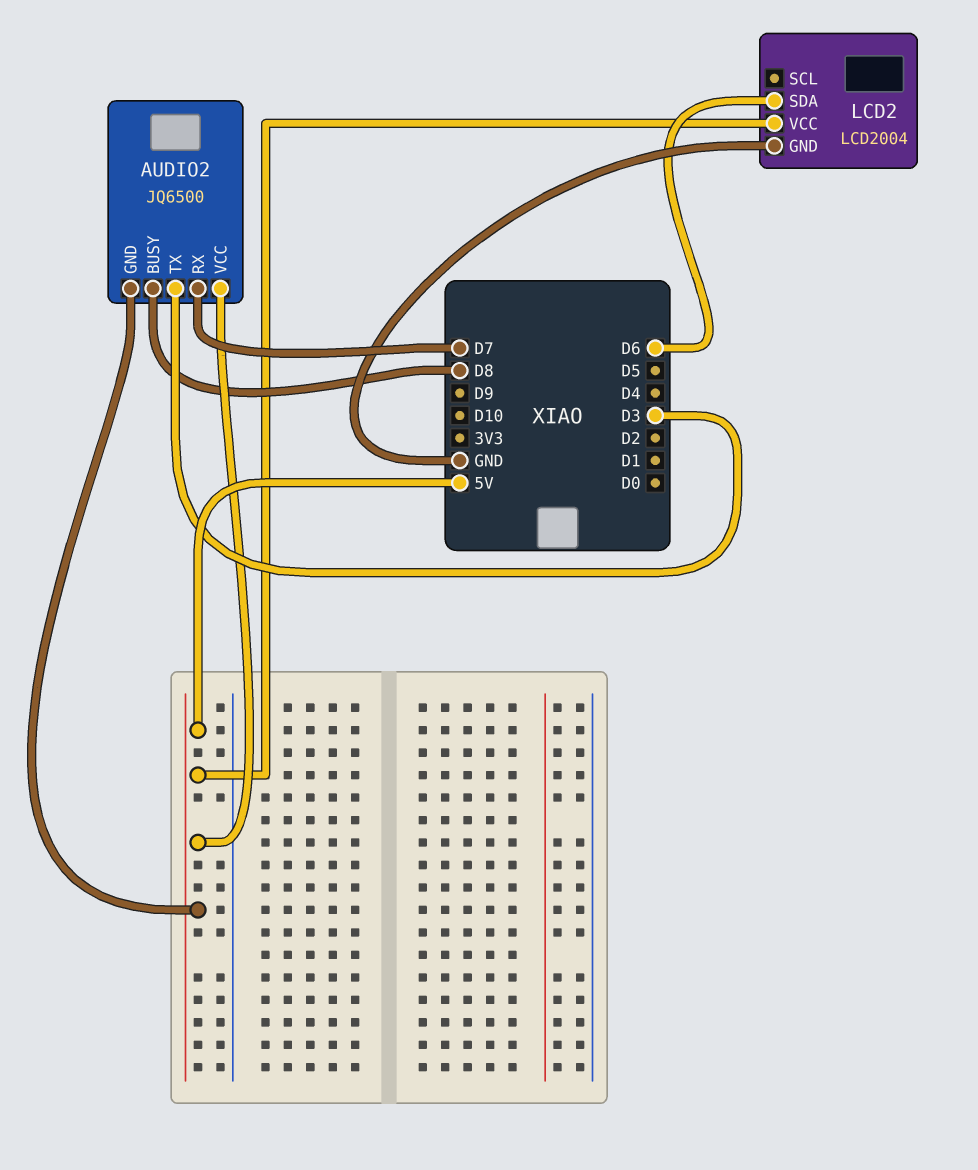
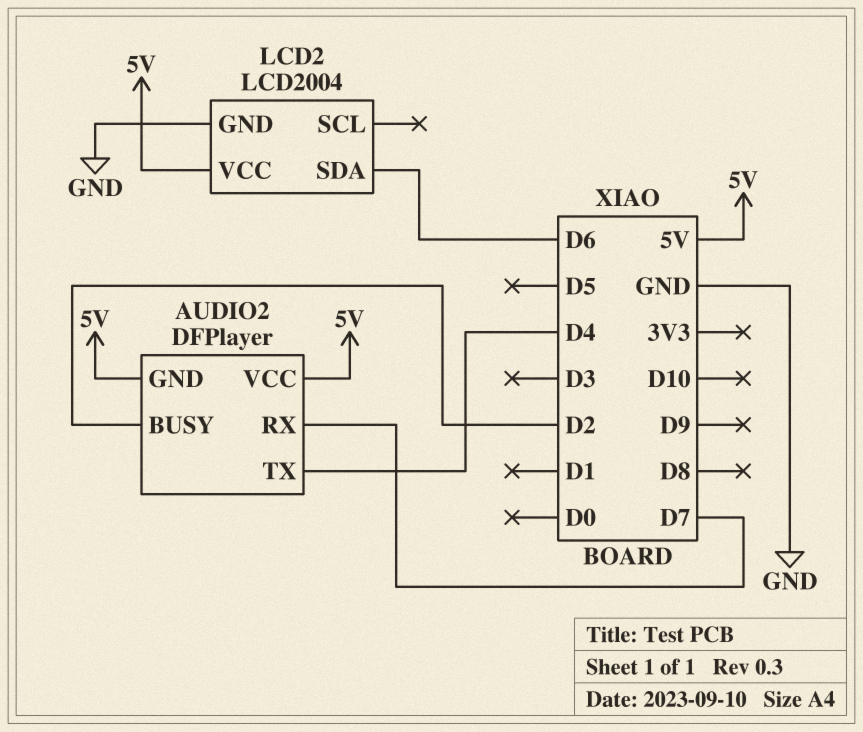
AUDIO2: JQ6500 -> DFPlayer
AUDIO2 pin BUSY: D8 -> D2
AUDIO2 pin TX: D3 -> D4

